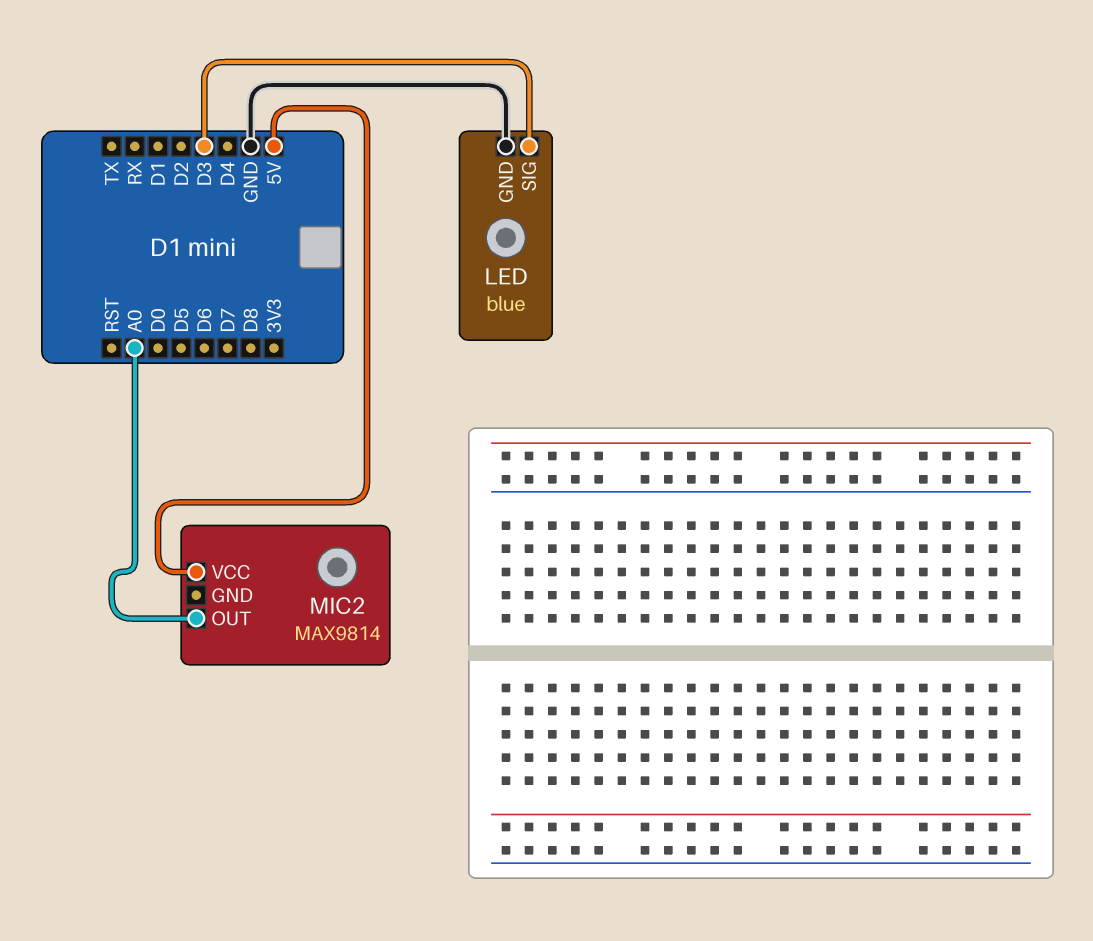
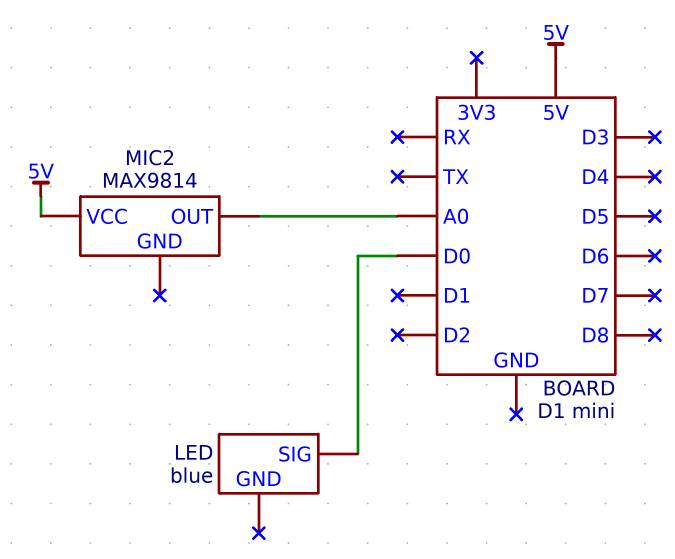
LED pin GND: GND -> none
LED pin SIG: D3 -> D0

